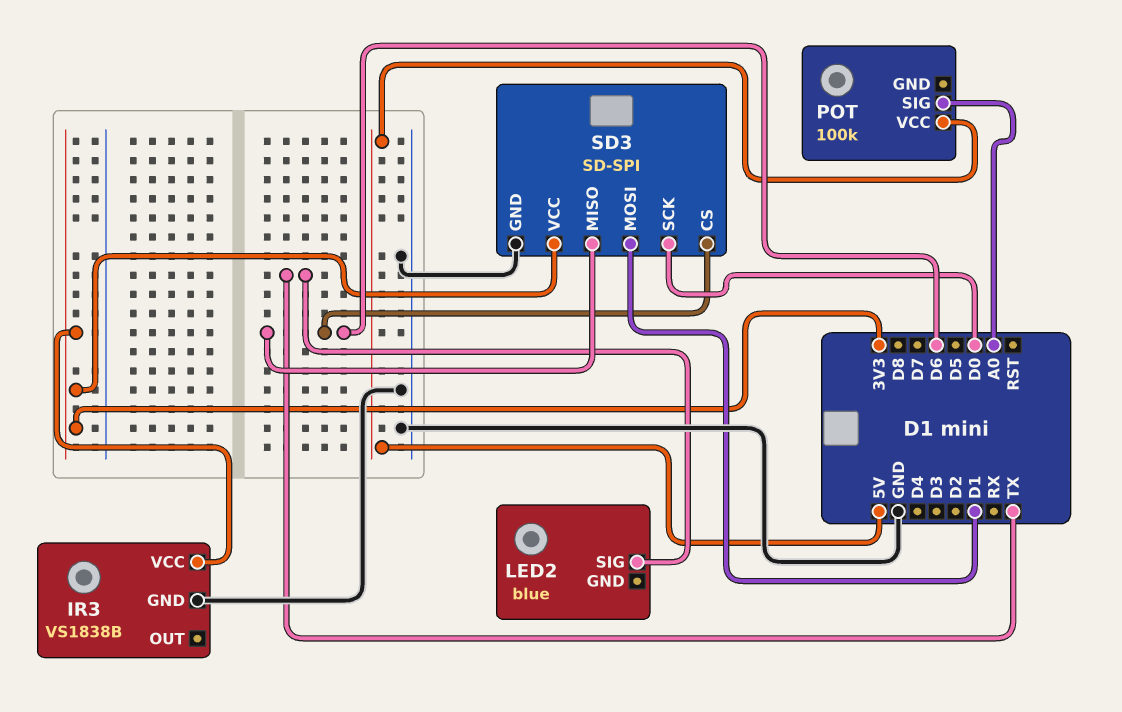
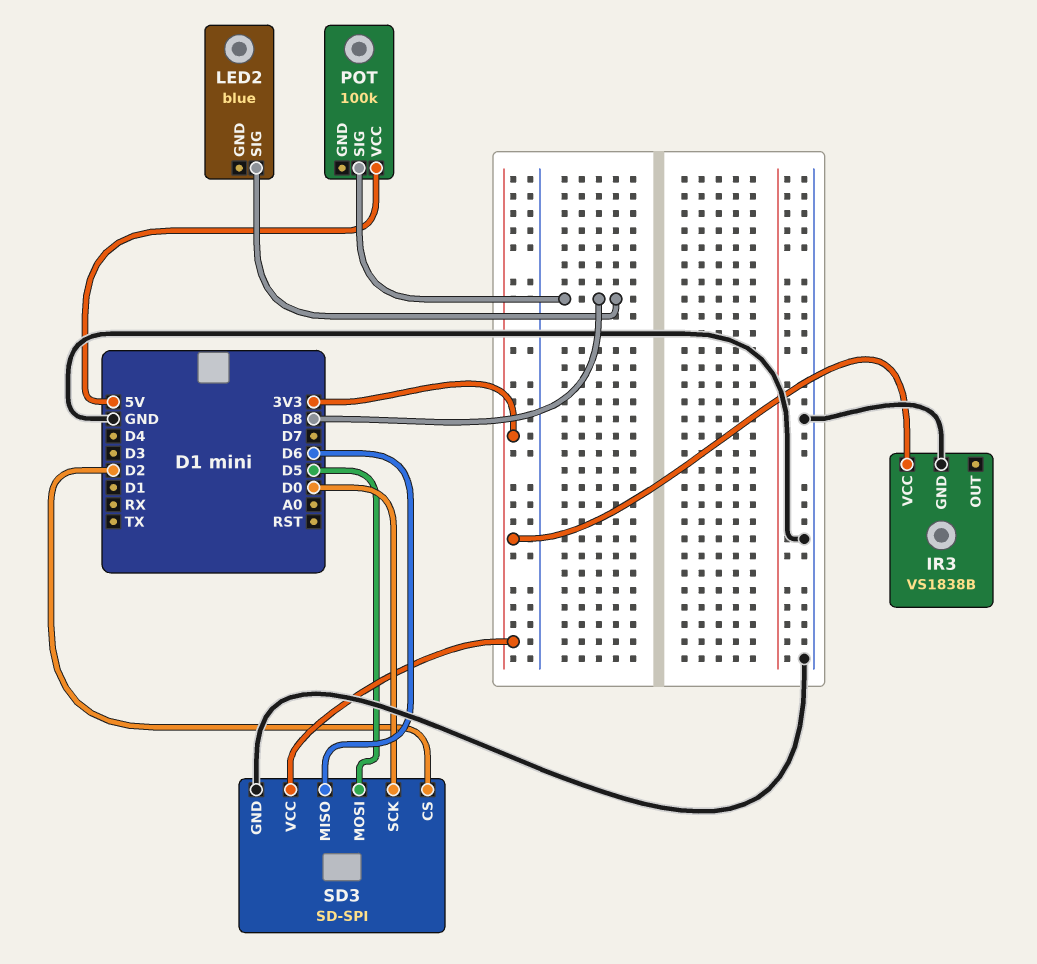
LED2 pin SIG: TX -> D8
POT pin SIG: A0 -> D8
SD3 pin CS: D6 -> D2
SD3 pin MOSI: D1 -> D5

